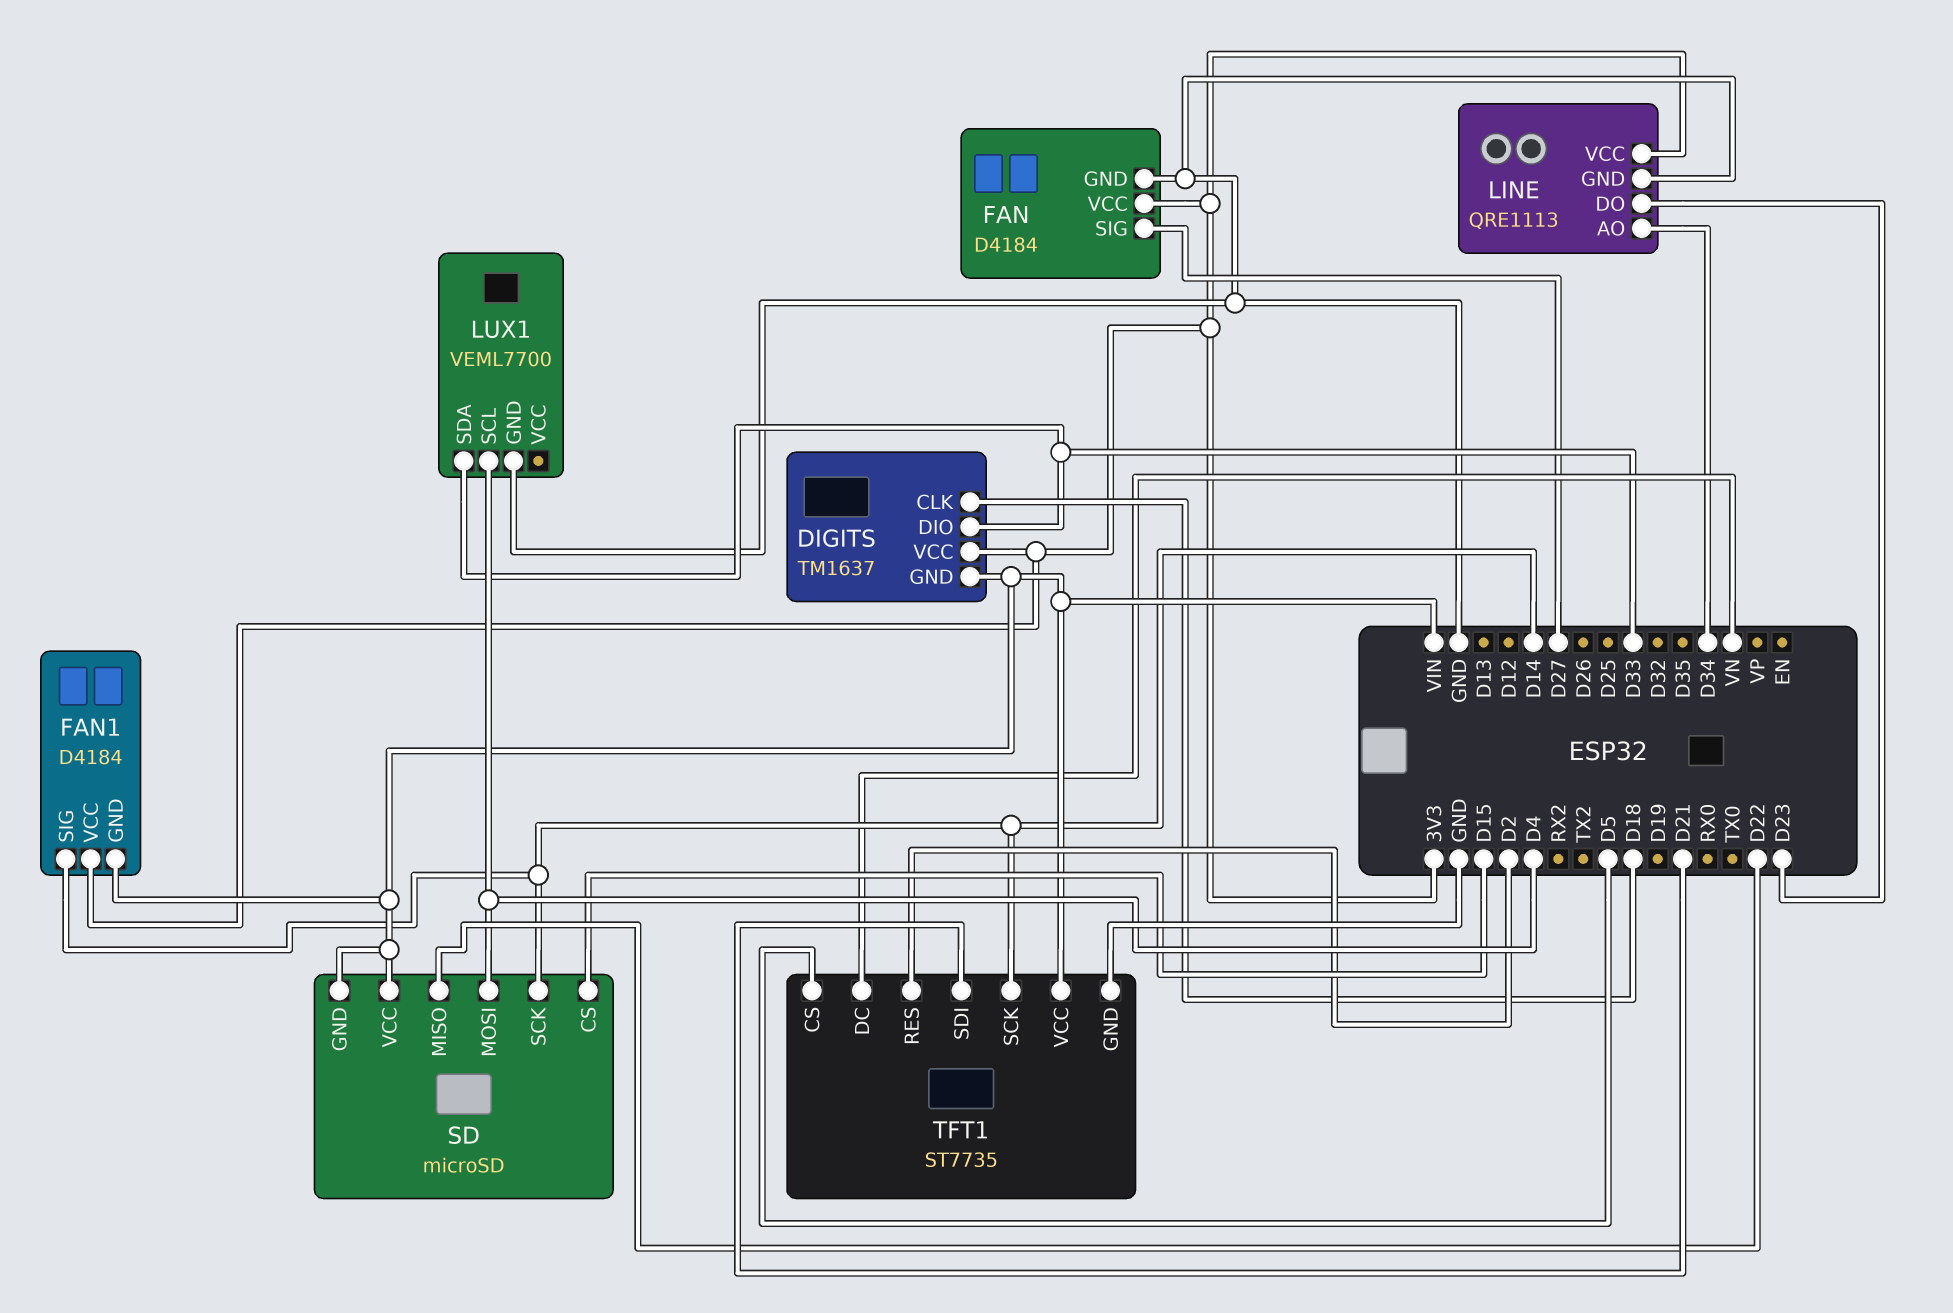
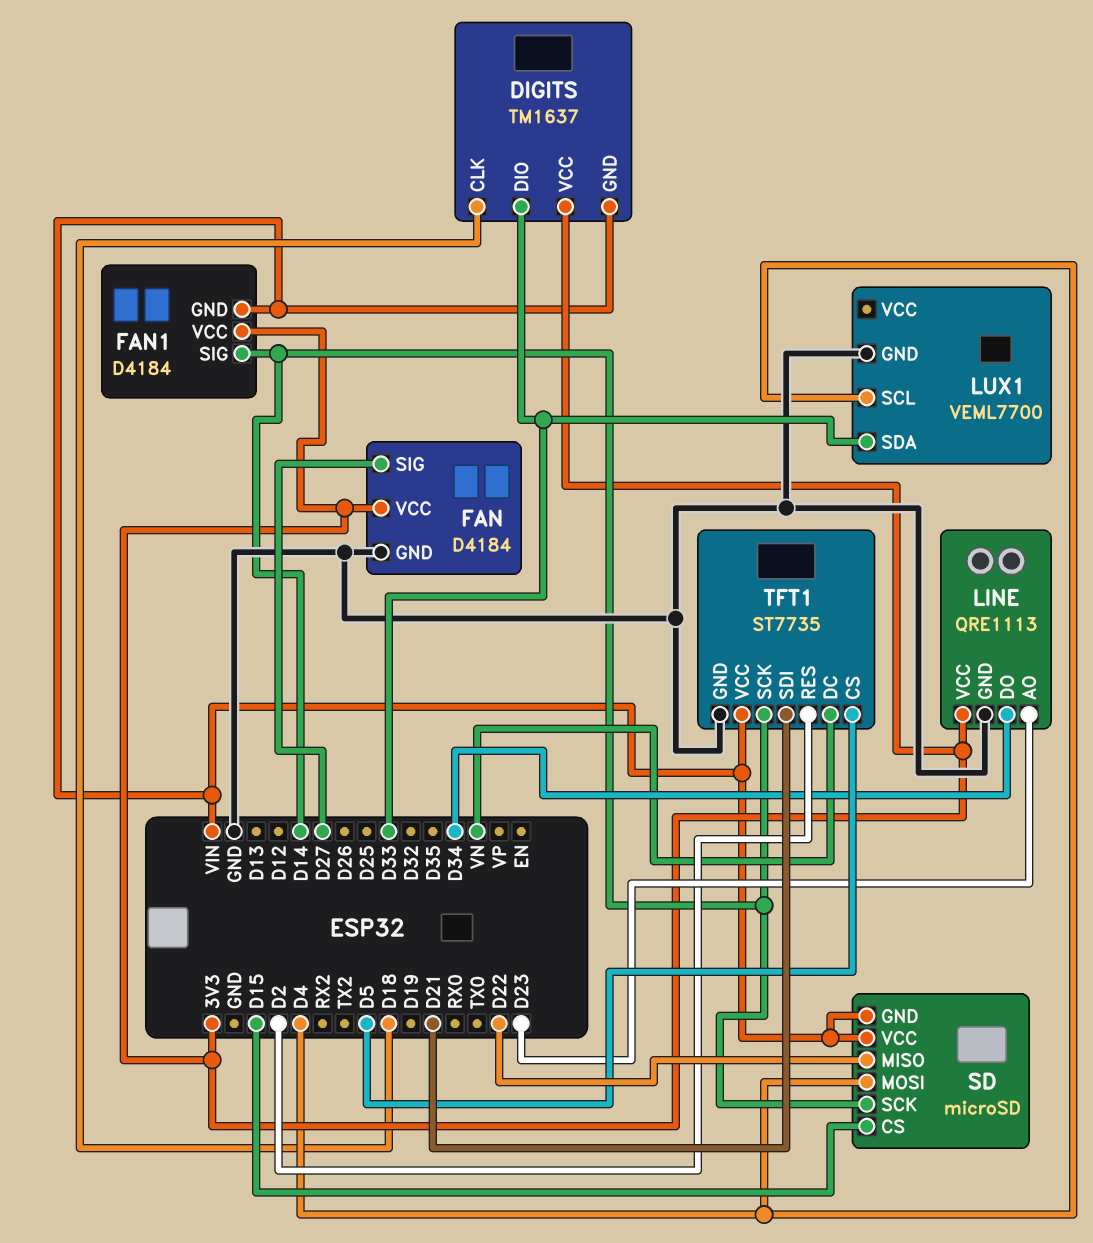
LINE pin AO: D34 -> D23
LINE pin DO: D23 -> D34

